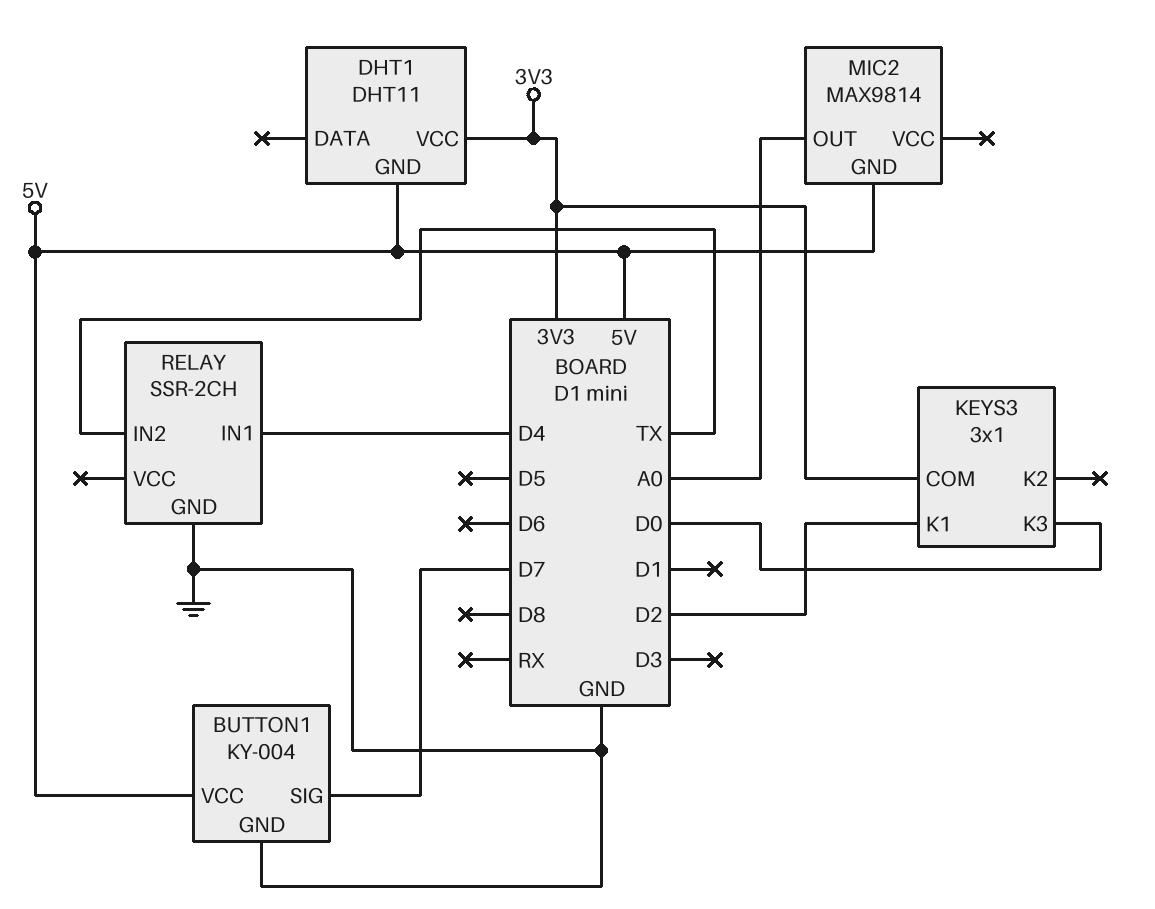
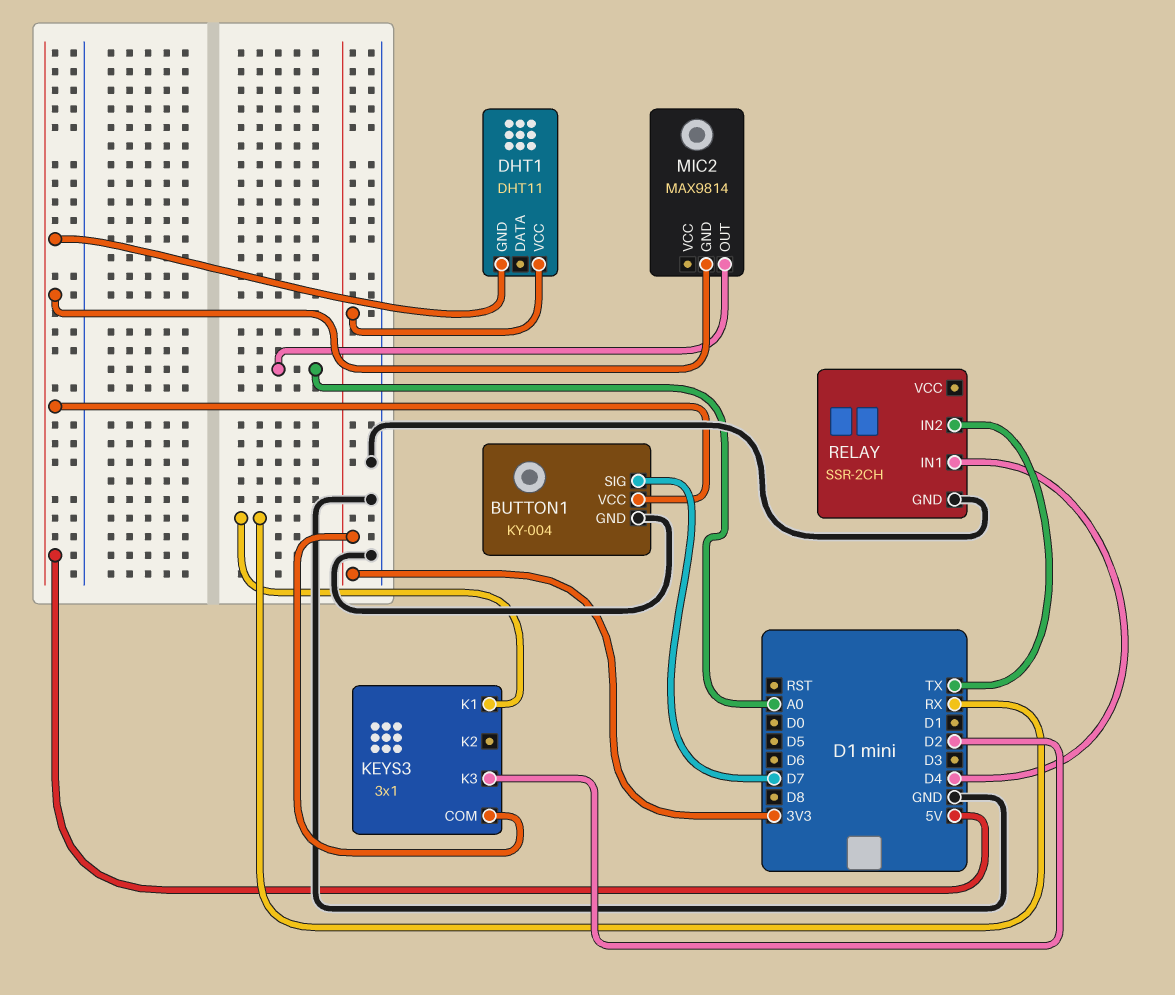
KEYS3 pin K1: D2 -> RX
KEYS3 pin K3: D0 -> D2

